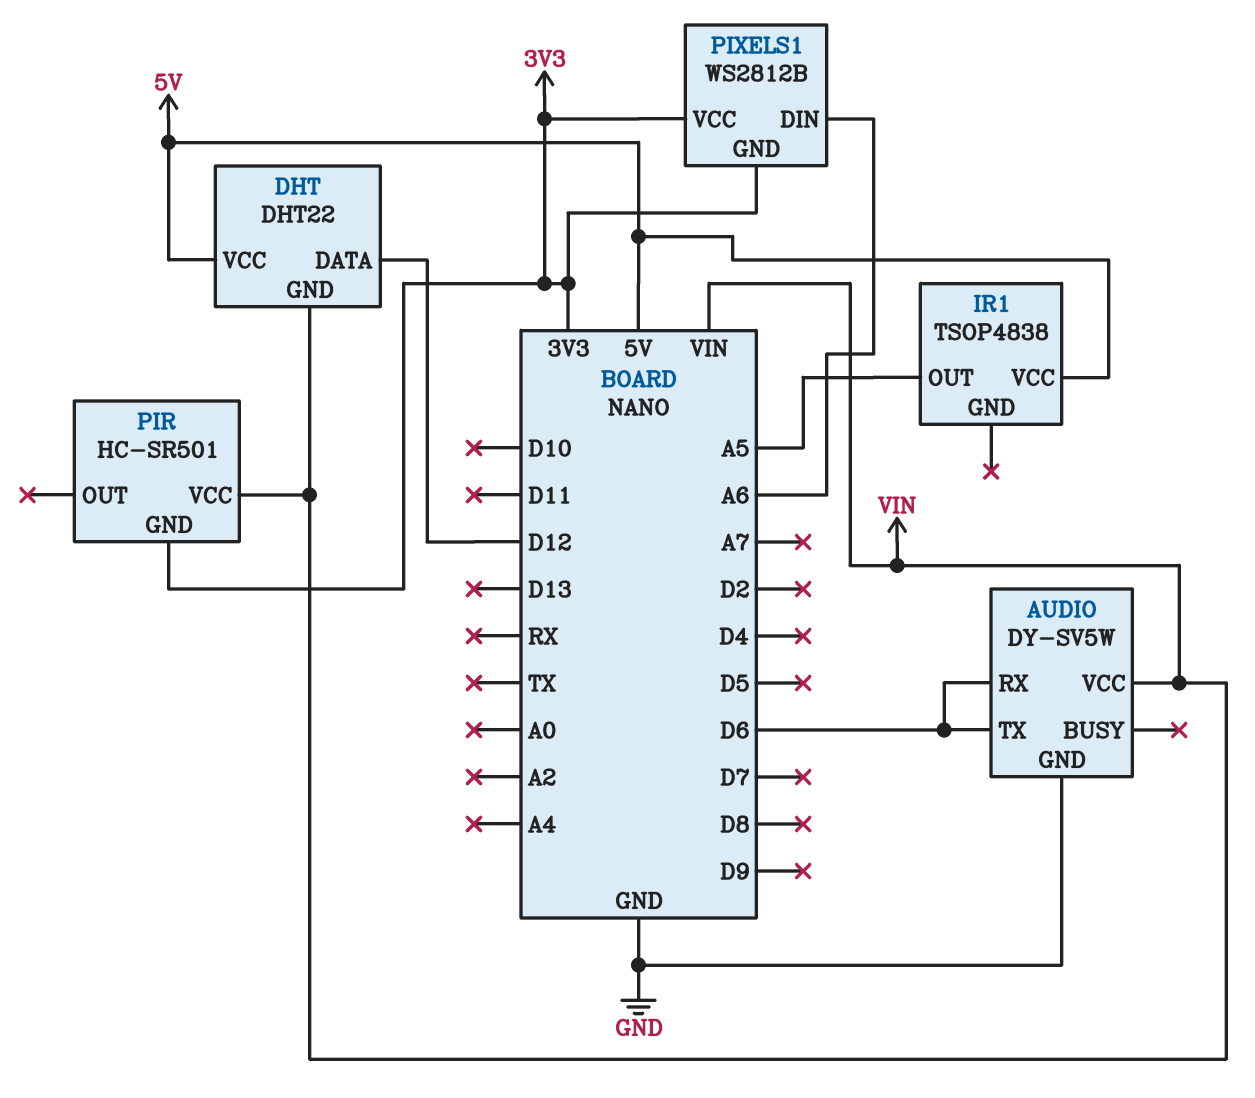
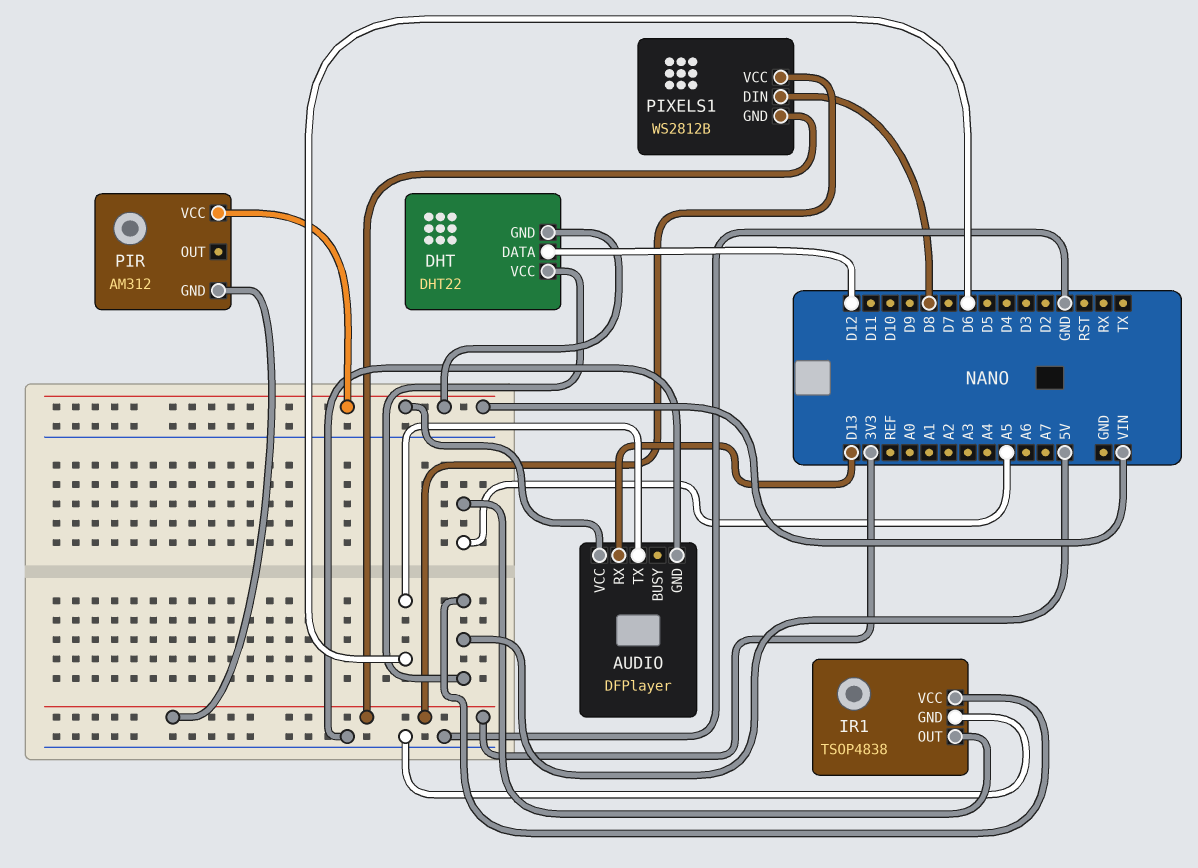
AUDIO: DY-SV5W -> DFPlayer
AUDIO pin RX: D6 -> D13
IR1 pin GND: none -> GND
PIR: HC-SR501 -> AM312
PIXELS1 pin DIN: A6 -> D8

